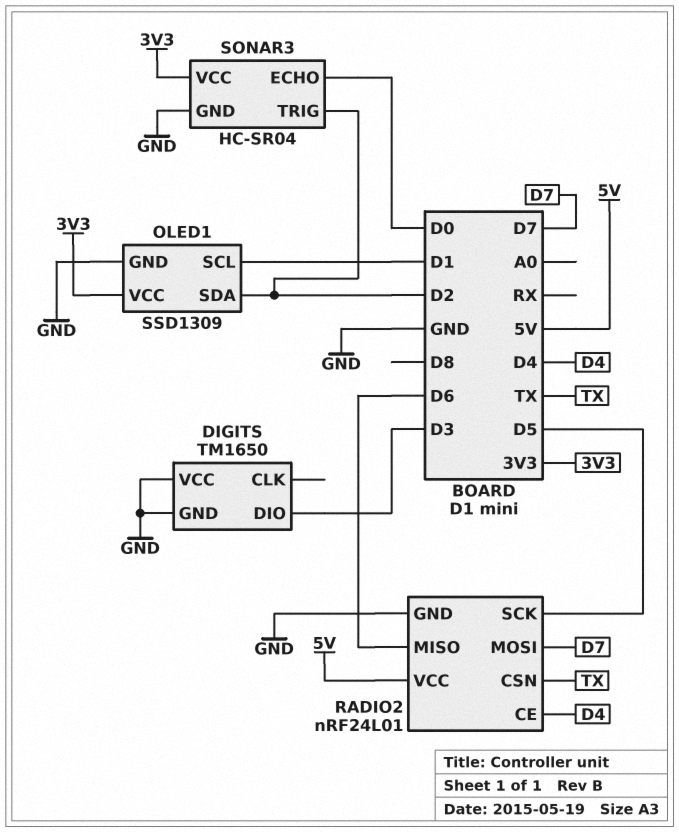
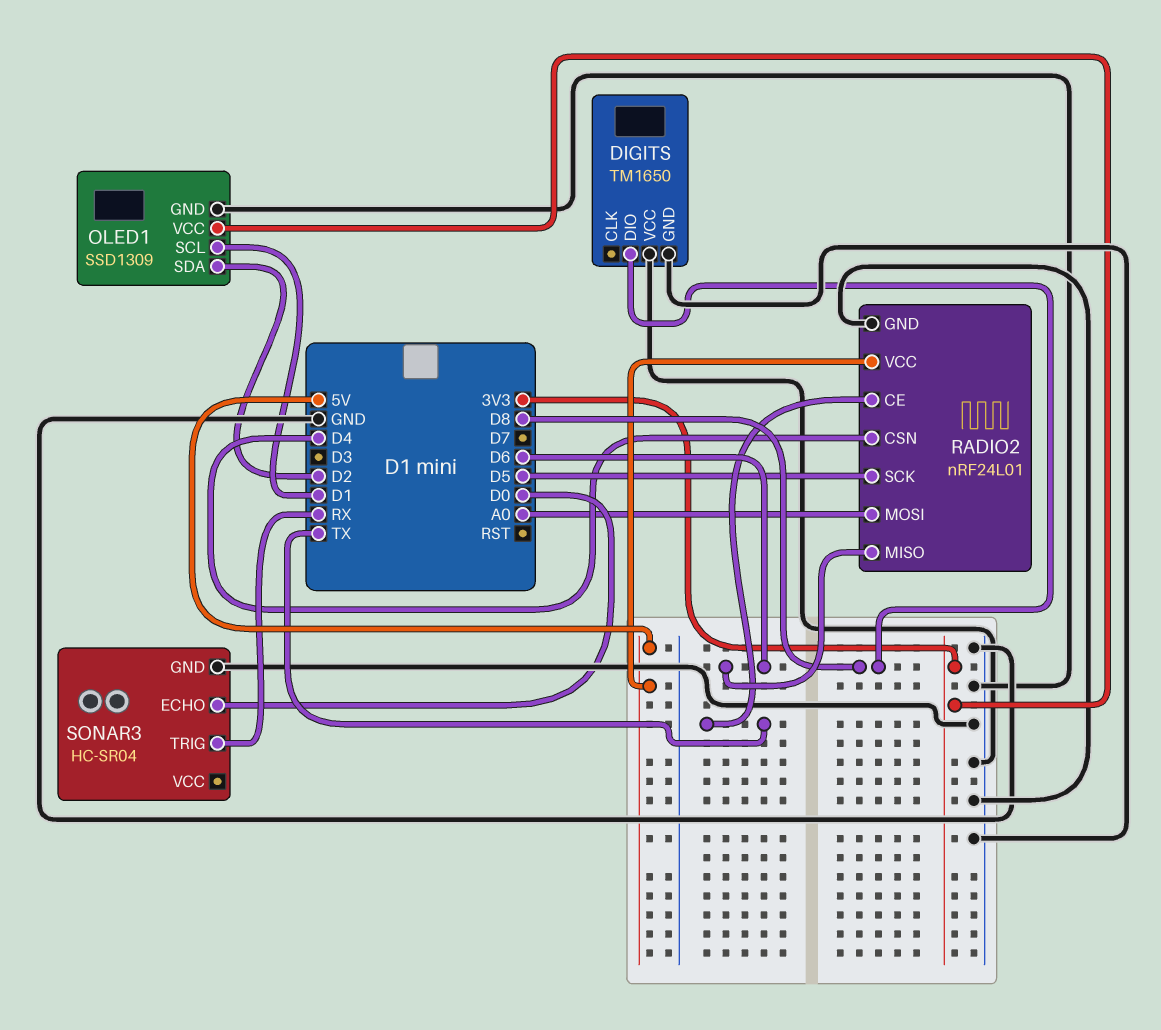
DIGITS pin DIO: D3 -> D8
RADIO2 pin CE: D4 -> TX
RADIO2 pin CSN: TX -> D4
RADIO2 pin MOSI: D7 -> A0
SONAR3 pin TRIG: D2 -> RX
SONAR3 pin VCC: 3V3 -> none

